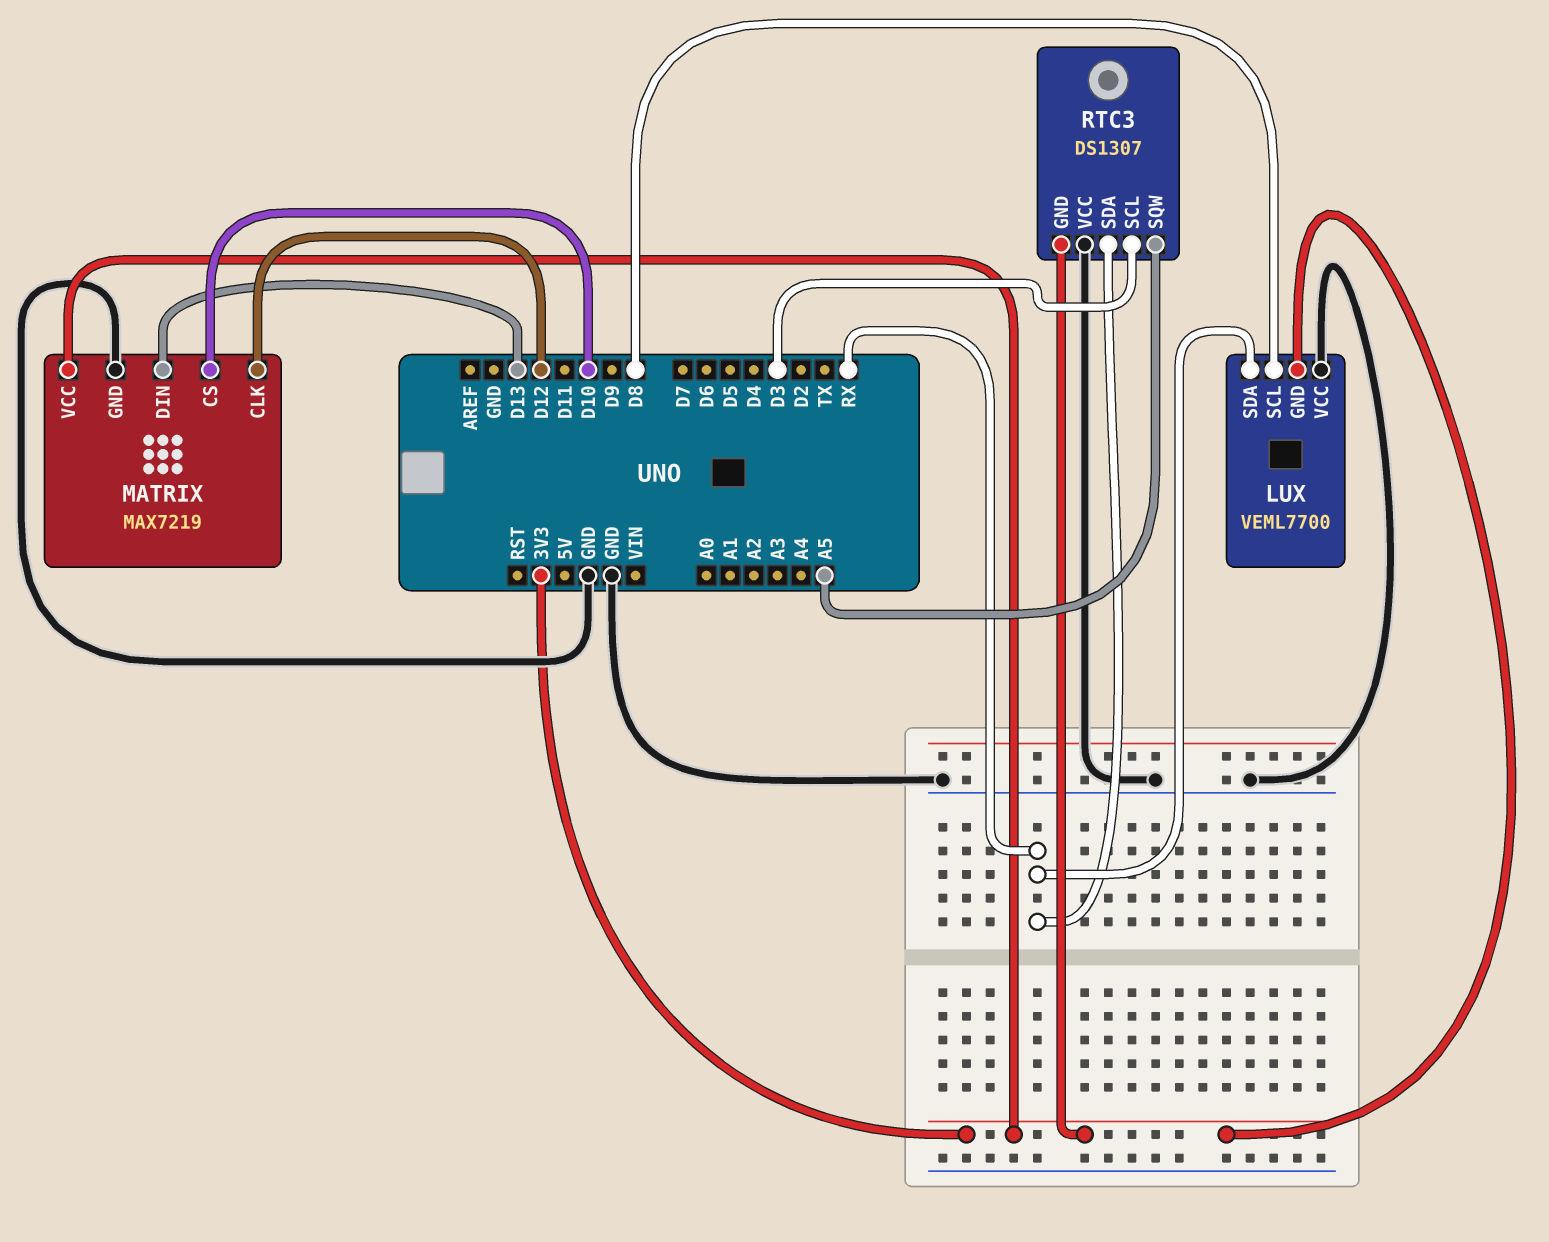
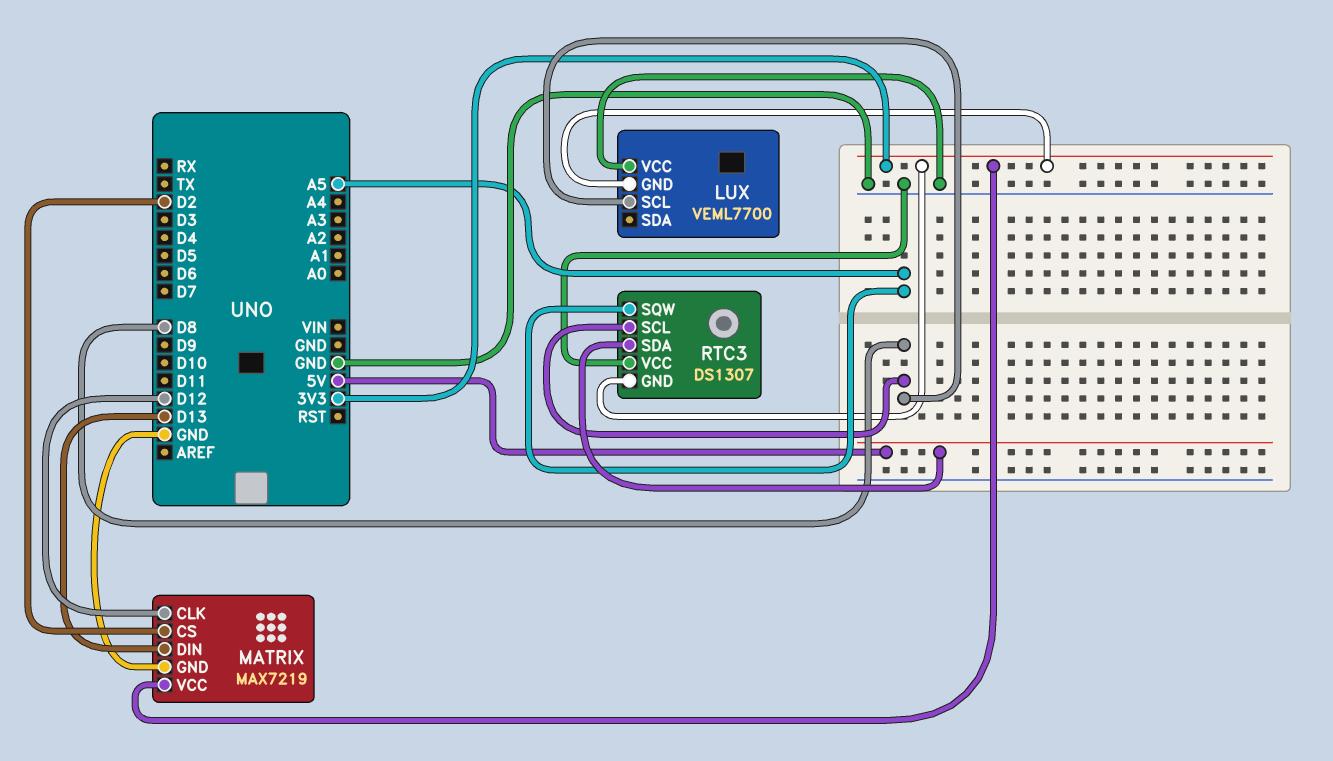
LUX pin SDA: RX -> none
MATRIX pin CS: D10 -> D2
RTC3 pin SCL: D3 -> D8
RTC3 pin SDA: RX -> 5V

